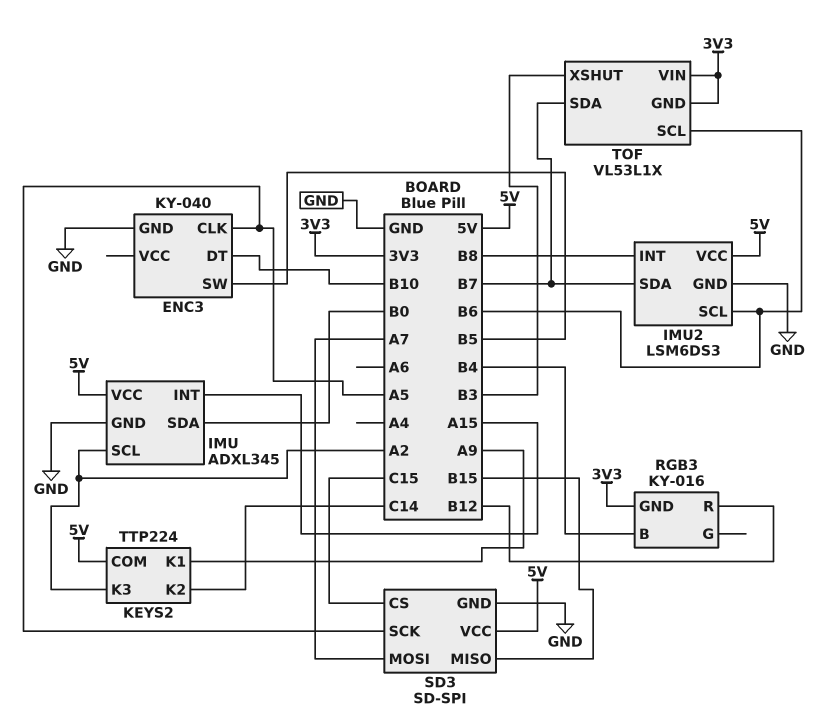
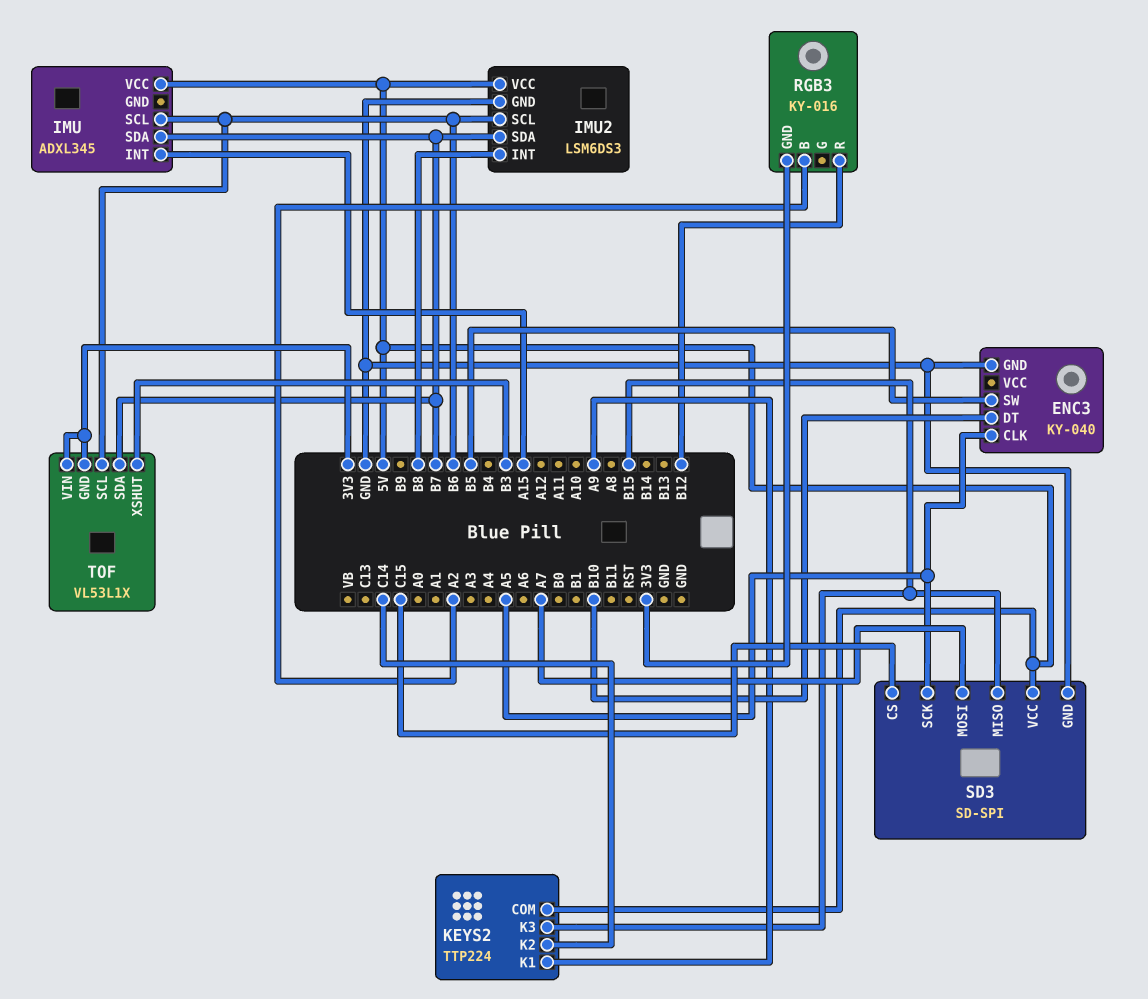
IMU pin GND: GND -> none
IMU pin SCL: A2 -> B6
IMU pin SDA: B0 -> B7
KEYS2 pin K3: A2 -> B15
RGB3 pin B: B4 -> A2

